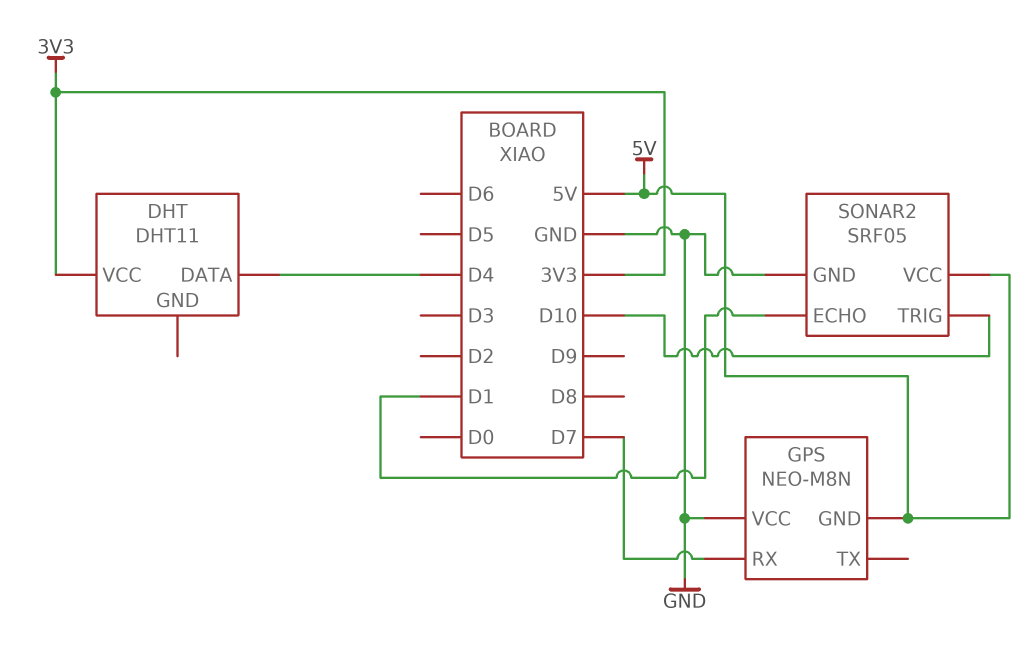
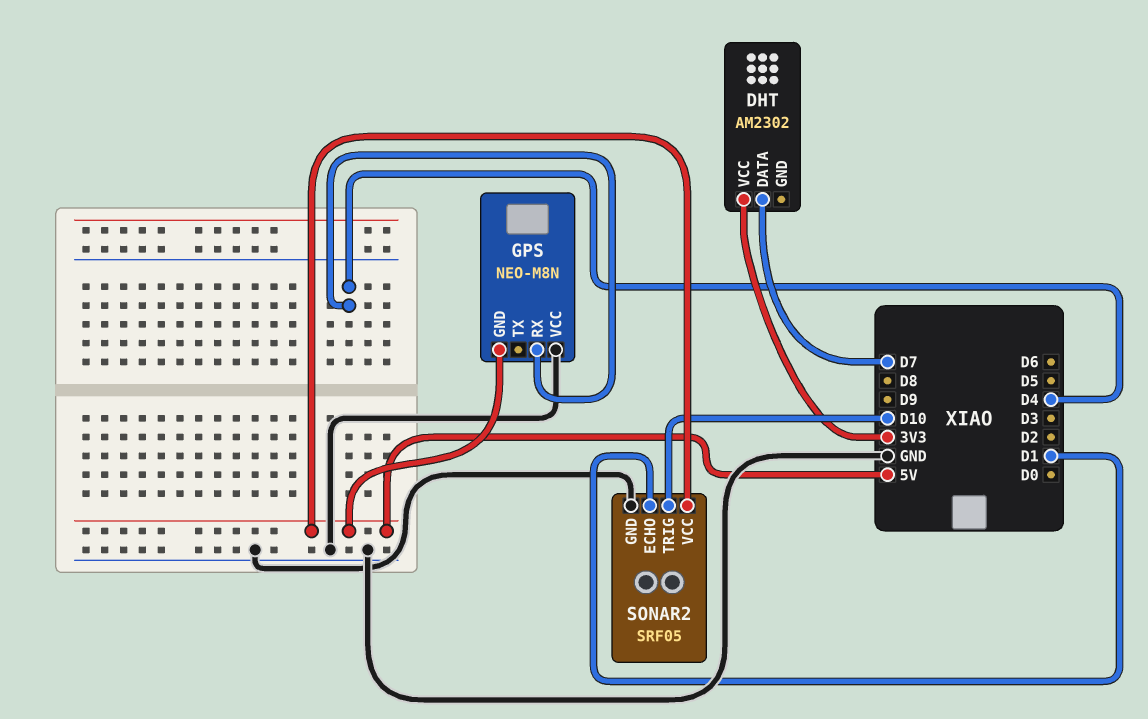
DHT: DHT11 -> AM2302
DHT pin DATA: D4 -> D7
GPS pin RX: D7 -> D4

